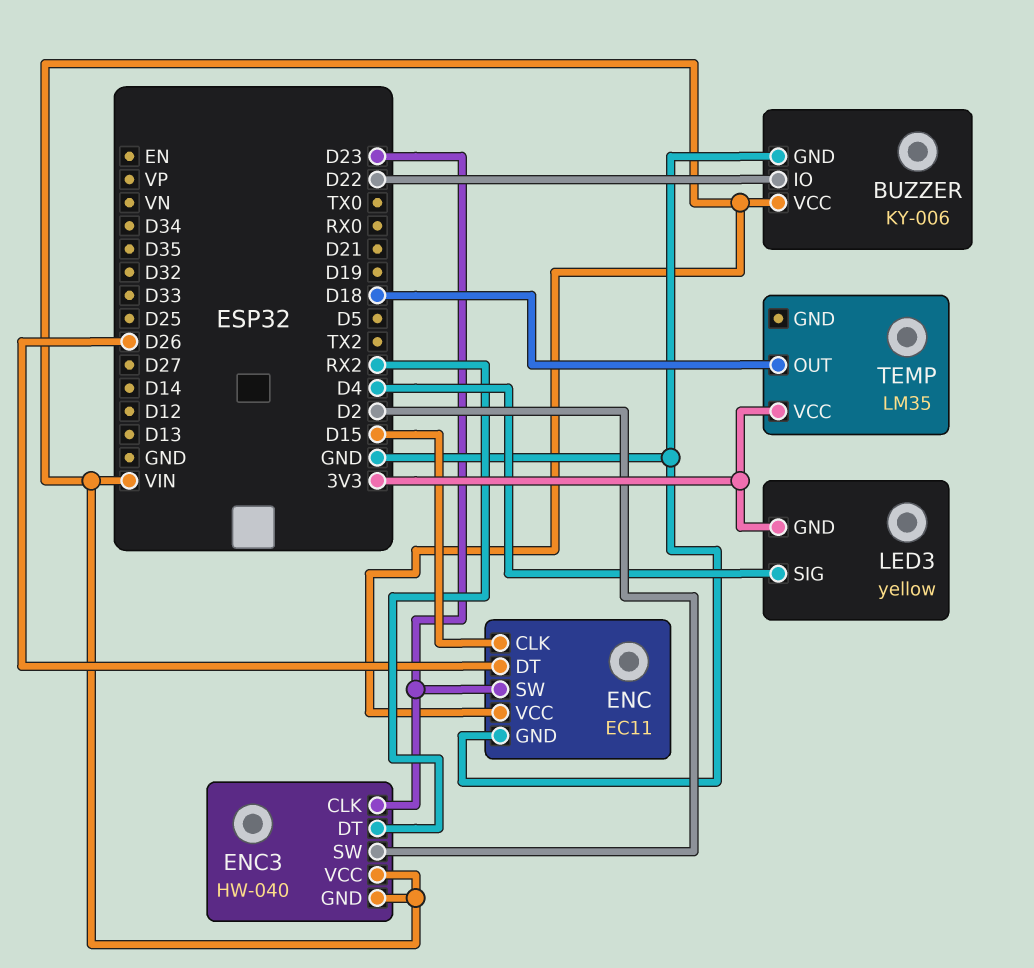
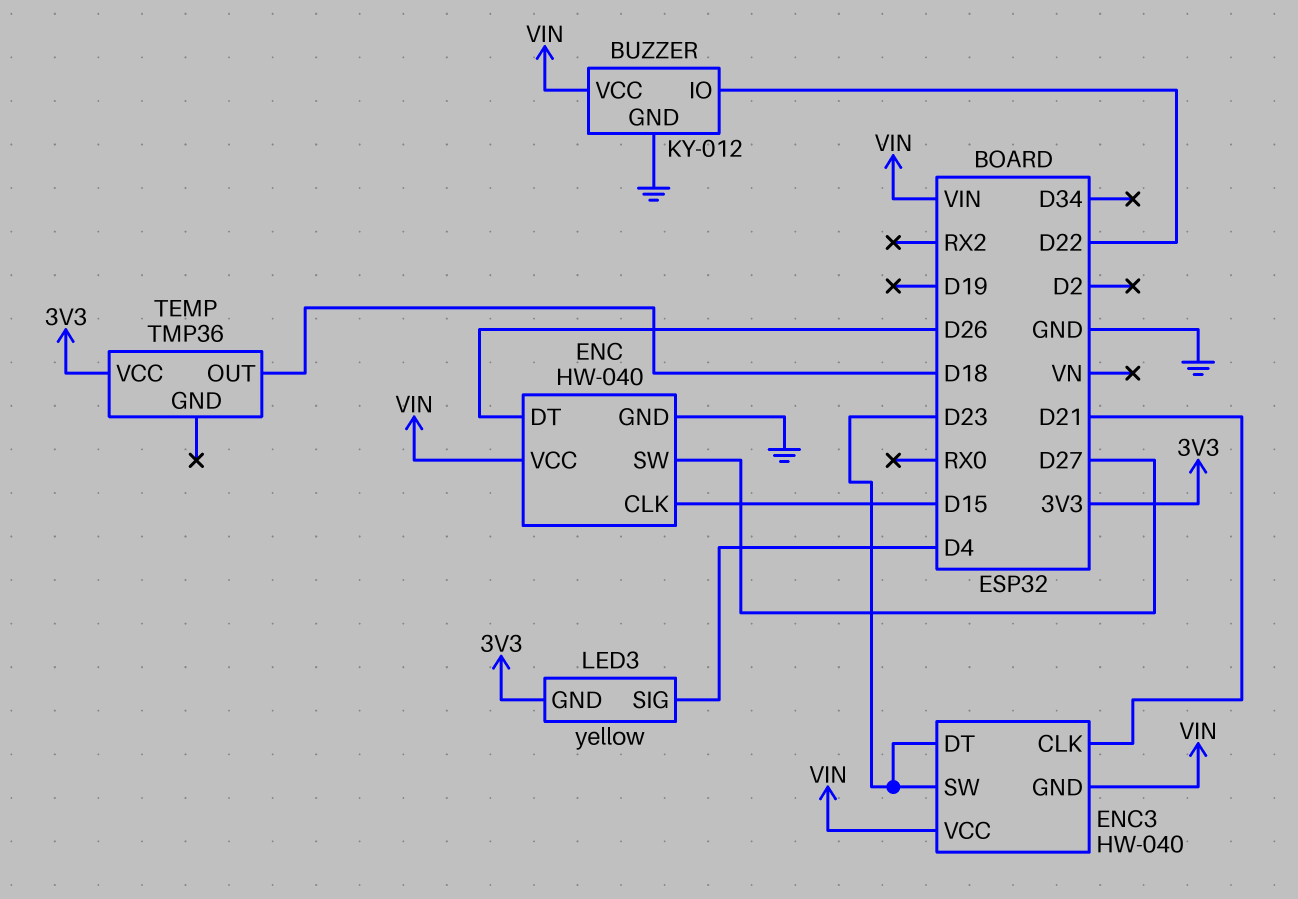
BUZZER: KY-006 -> KY-012
ENC: EC11 -> HW-040
ENC pin SW: D23 -> D27
ENC3 pin CLK: D23 -> D21
ENC3 pin DT: RX2 -> D23
ENC3 pin SW: D2 -> D23
TEMP: LM35 -> TMP36

